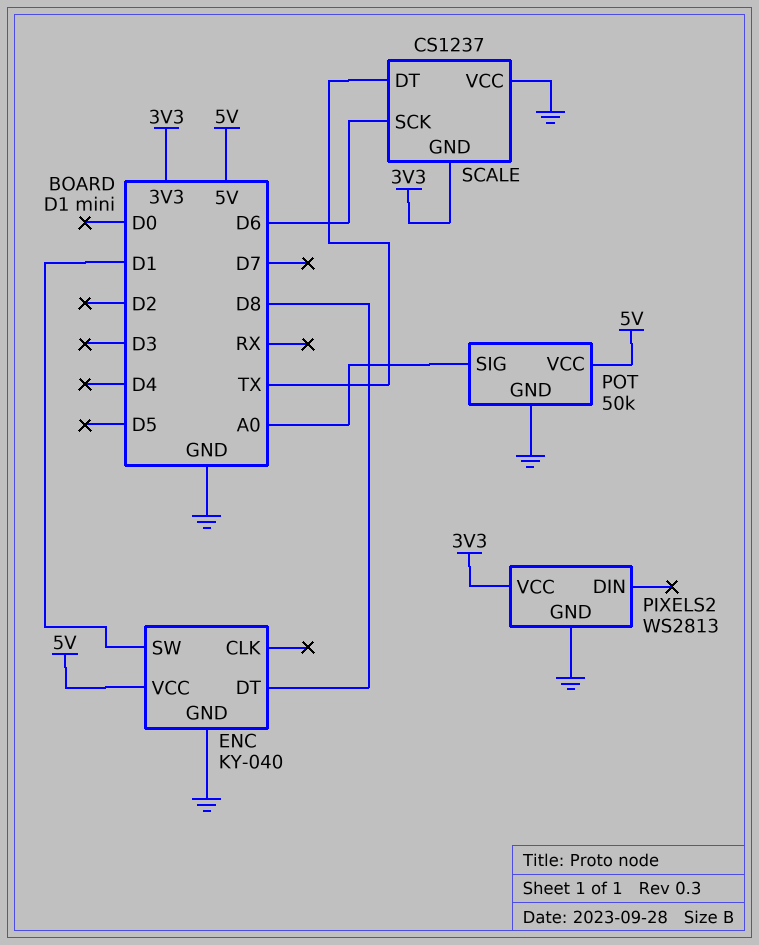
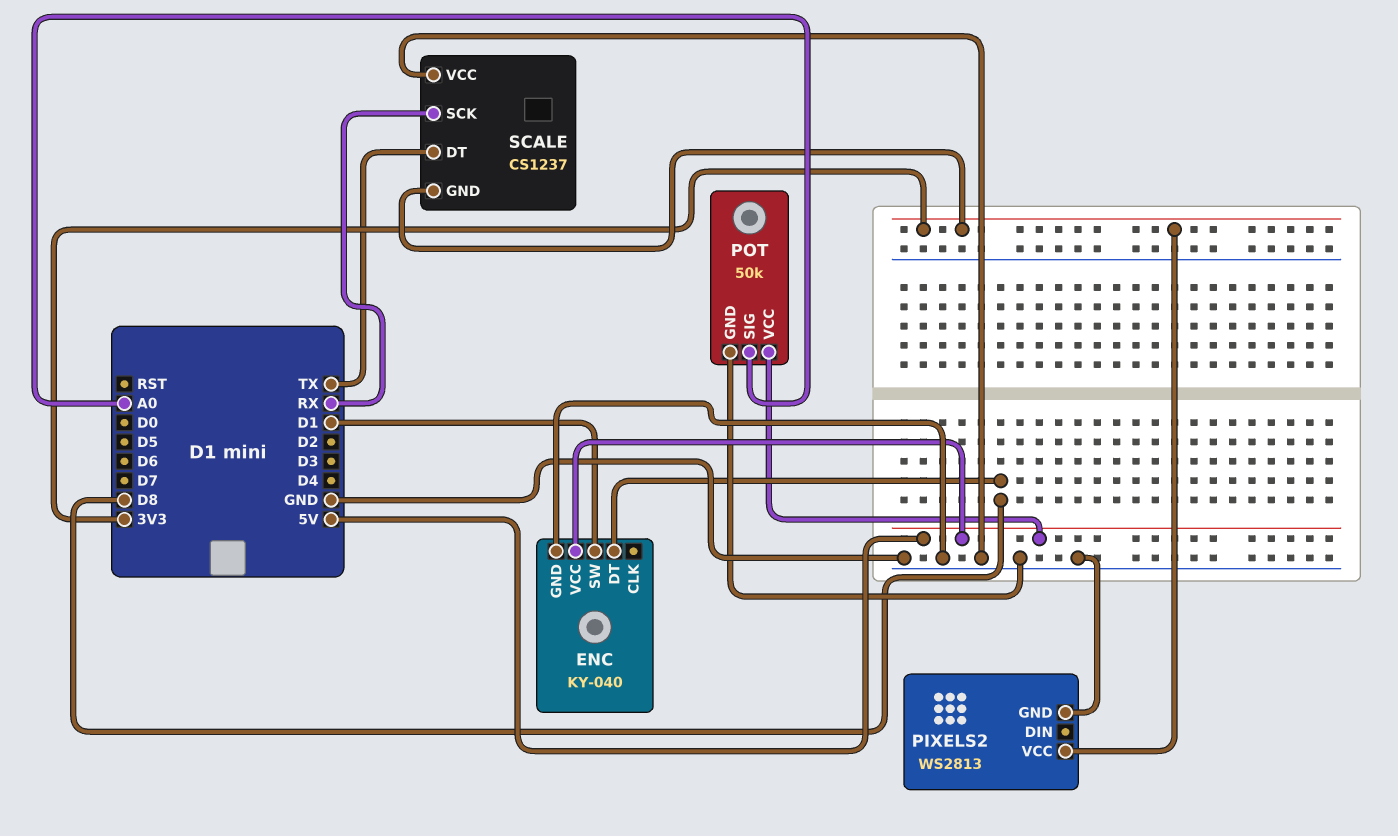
SCALE pin SCK: D6 -> RX

